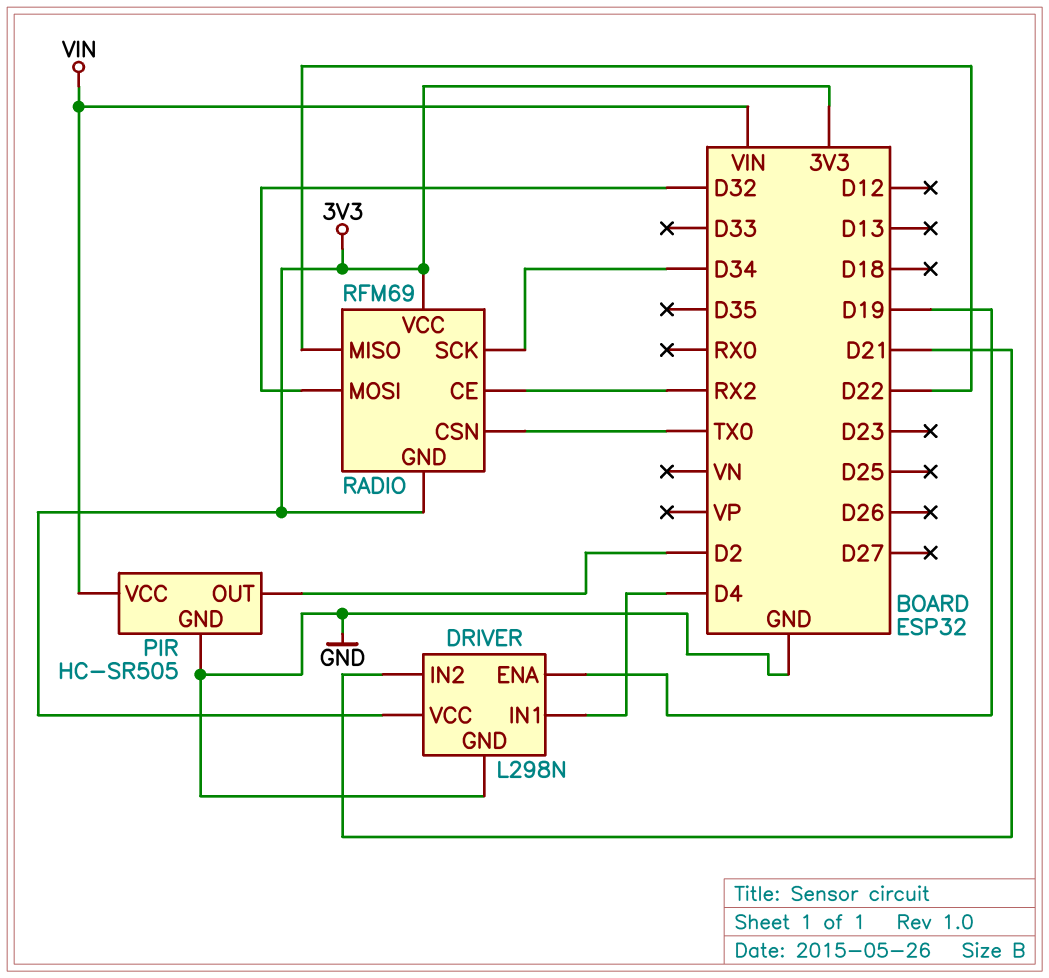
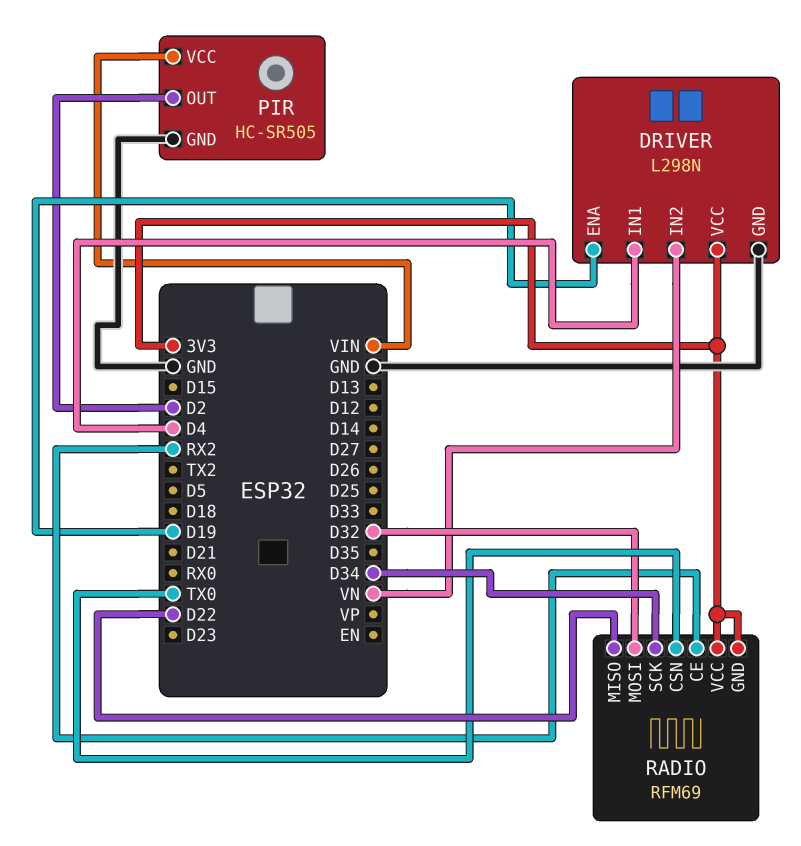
DRIVER pin IN2: D21 -> VN

